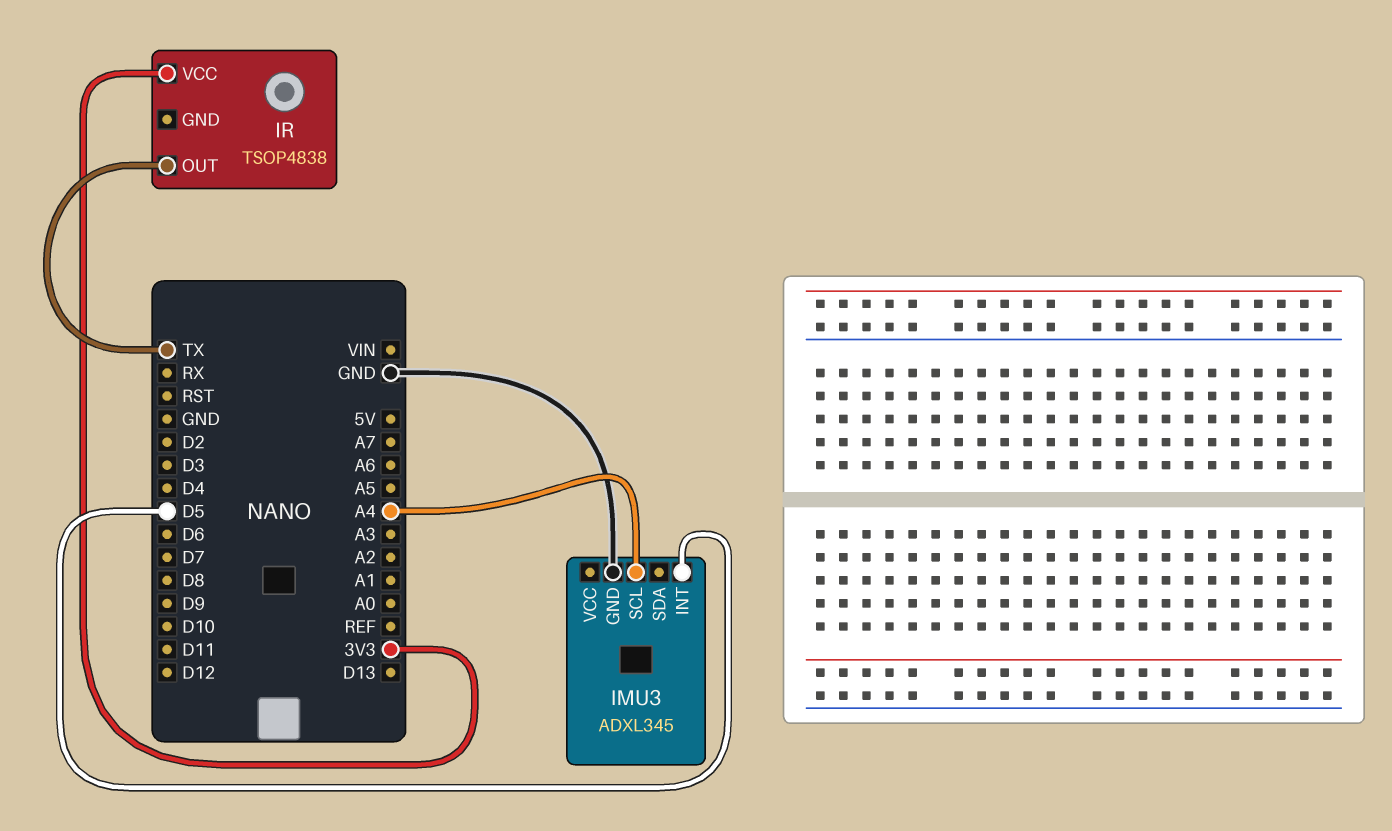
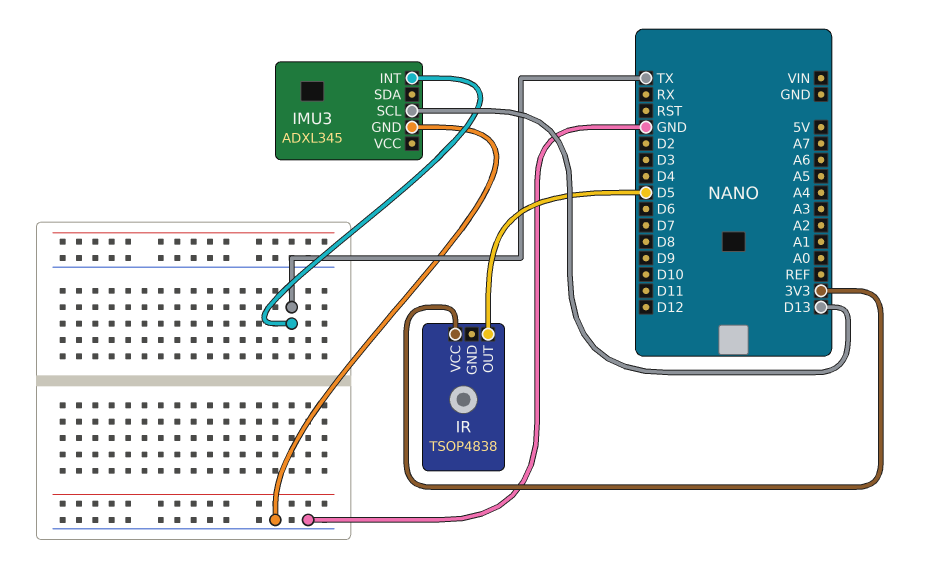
IMU3 pin INT: D5 -> TX
IMU3 pin SCL: A4 -> D13
IR pin OUT: TX -> D5

